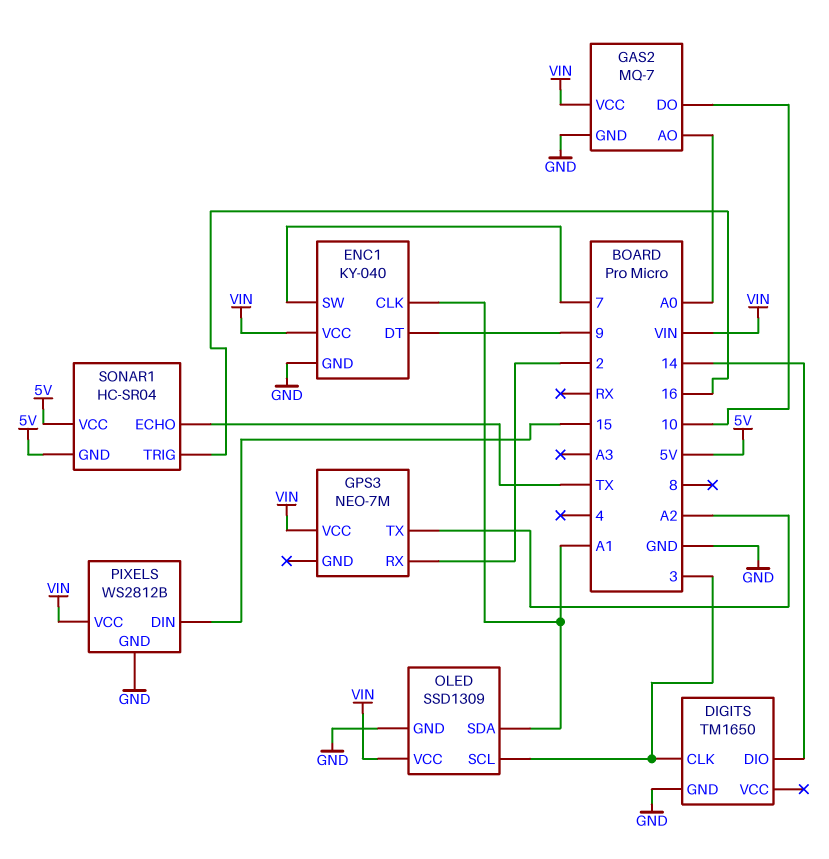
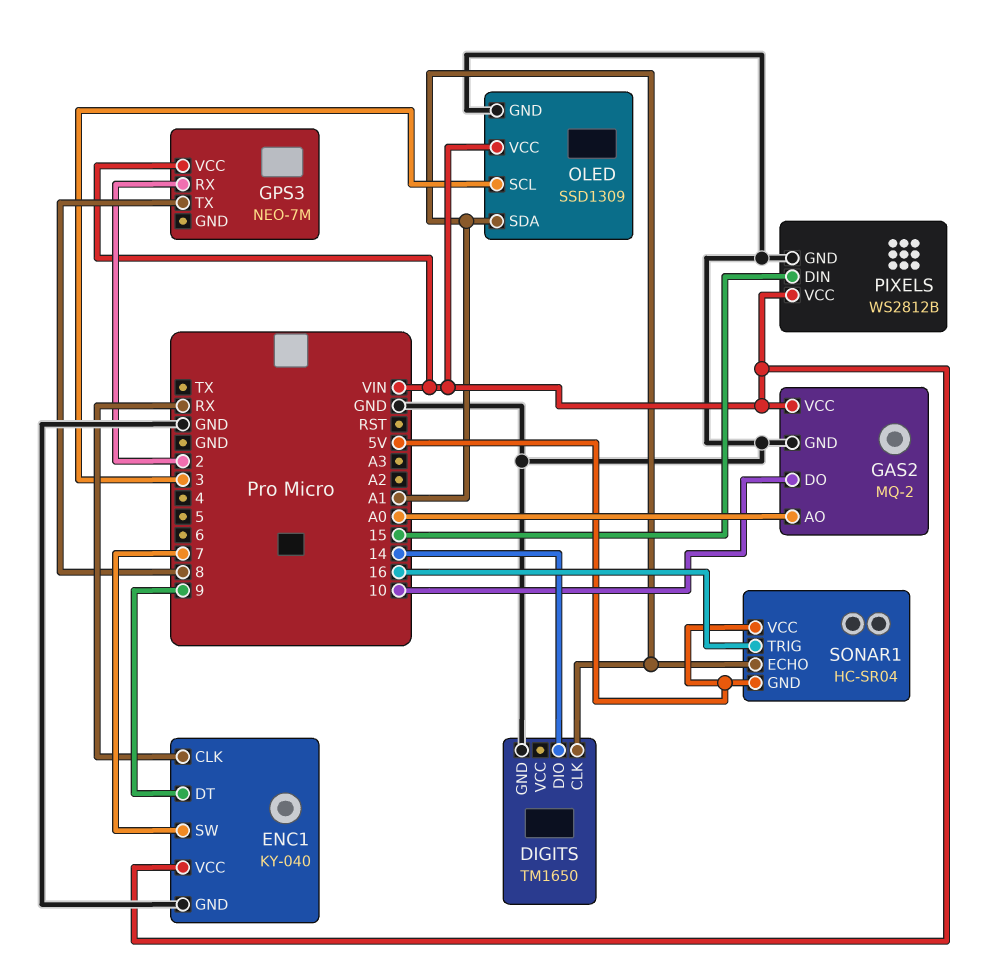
DIGITS pin CLK: 3 -> A1
ENC1 pin CLK: A1 -> RX
GAS2: MQ-7 -> MQ-2
GPS3 pin TX: A2 -> 8
SONAR1 pin ECHO: TX -> A1

